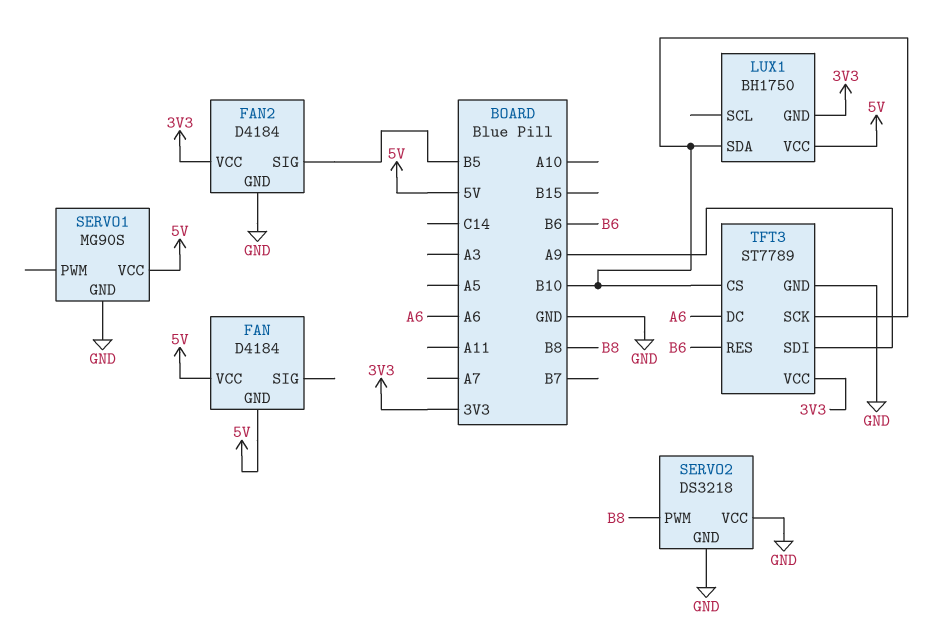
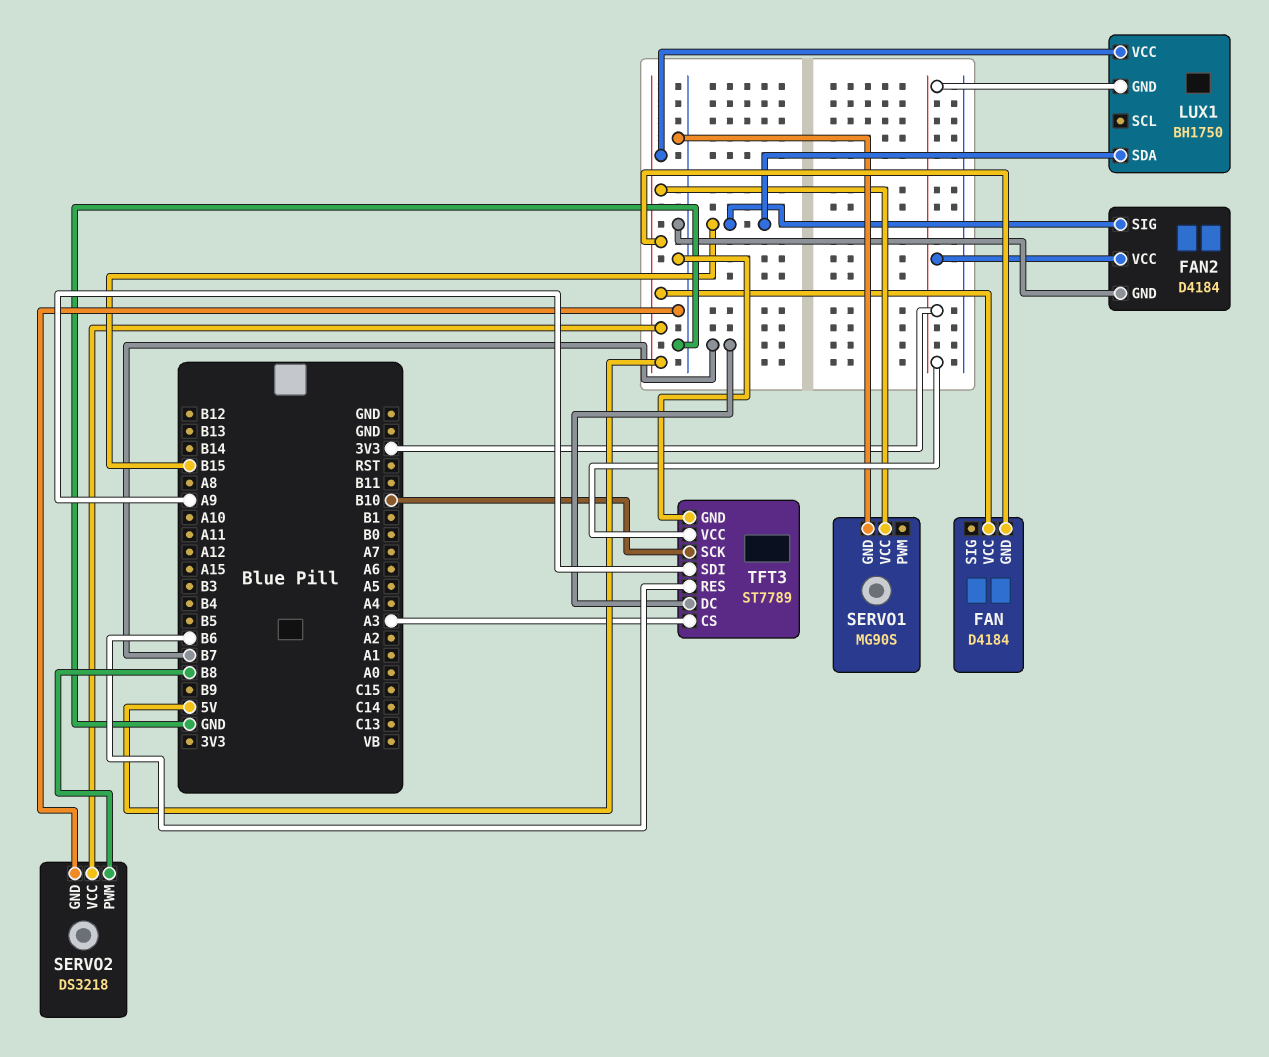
FAN2 pin SIG: B5 -> B15
LUX1 pin SDA: B10 -> B15
SERVO2 pin VCC: GND -> 5V
TFT3 pin CS: B10 -> A3
TFT3 pin DC: A6 -> B7

